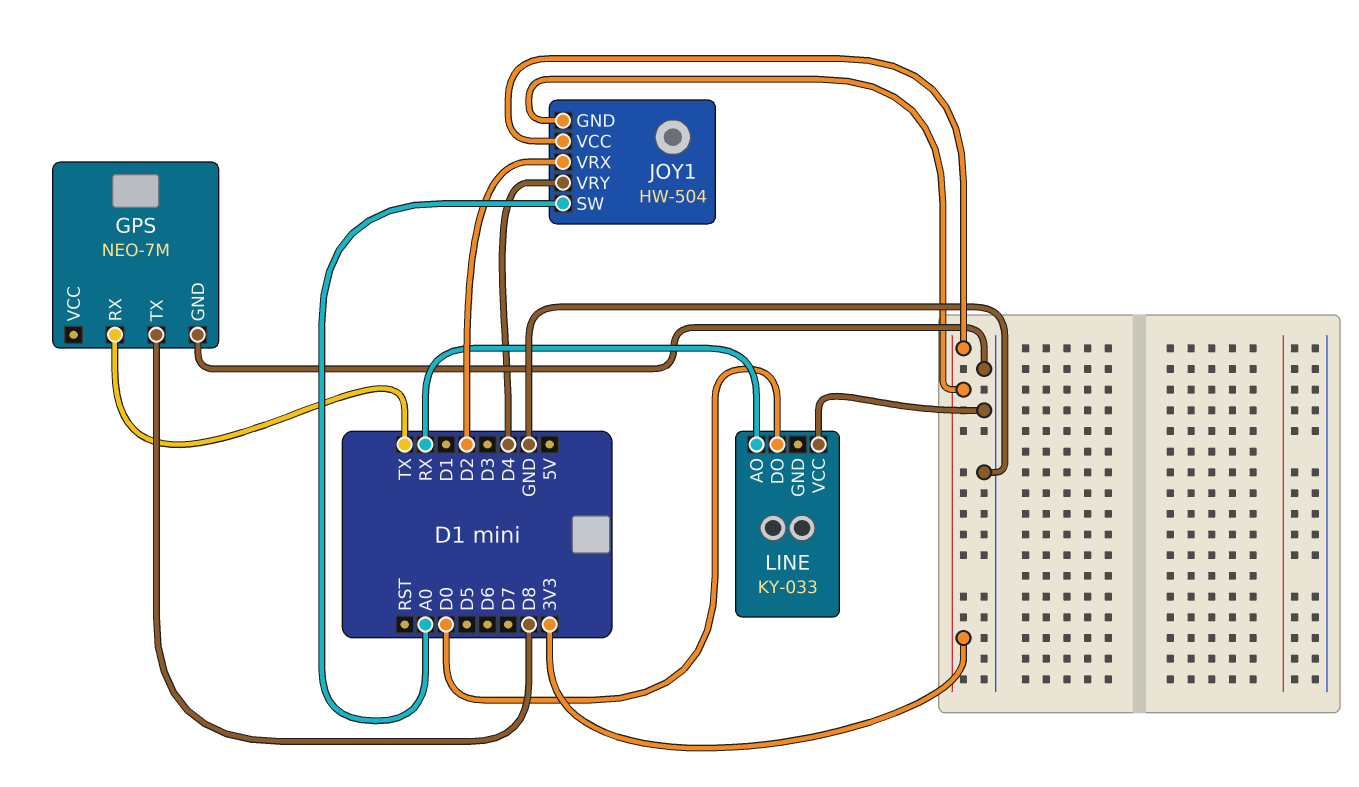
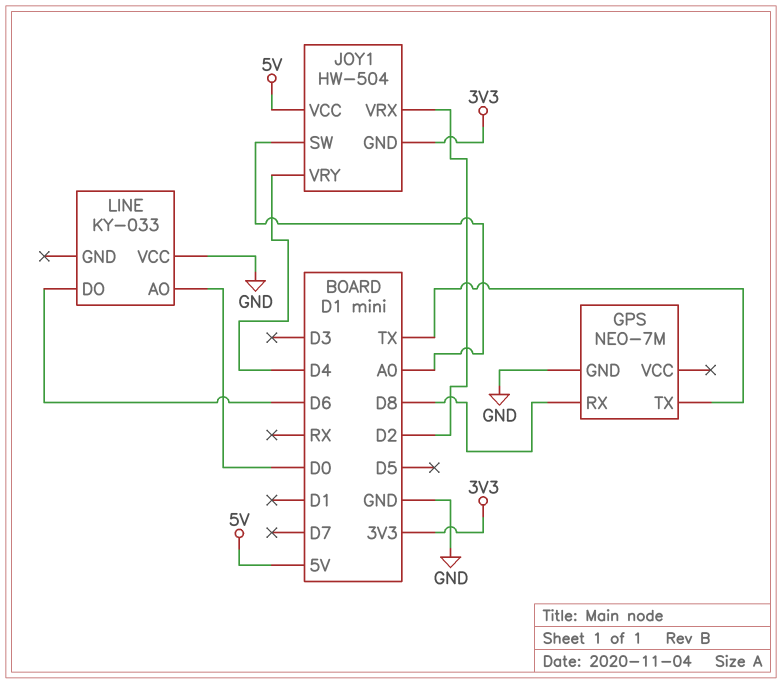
GPS pin RX: TX -> D8
GPS pin TX: D8 -> TX
JOY1 pin VCC: 3V3 -> 5V
LINE pin AO: RX -> D0
LINE pin DO: D0 -> D6

